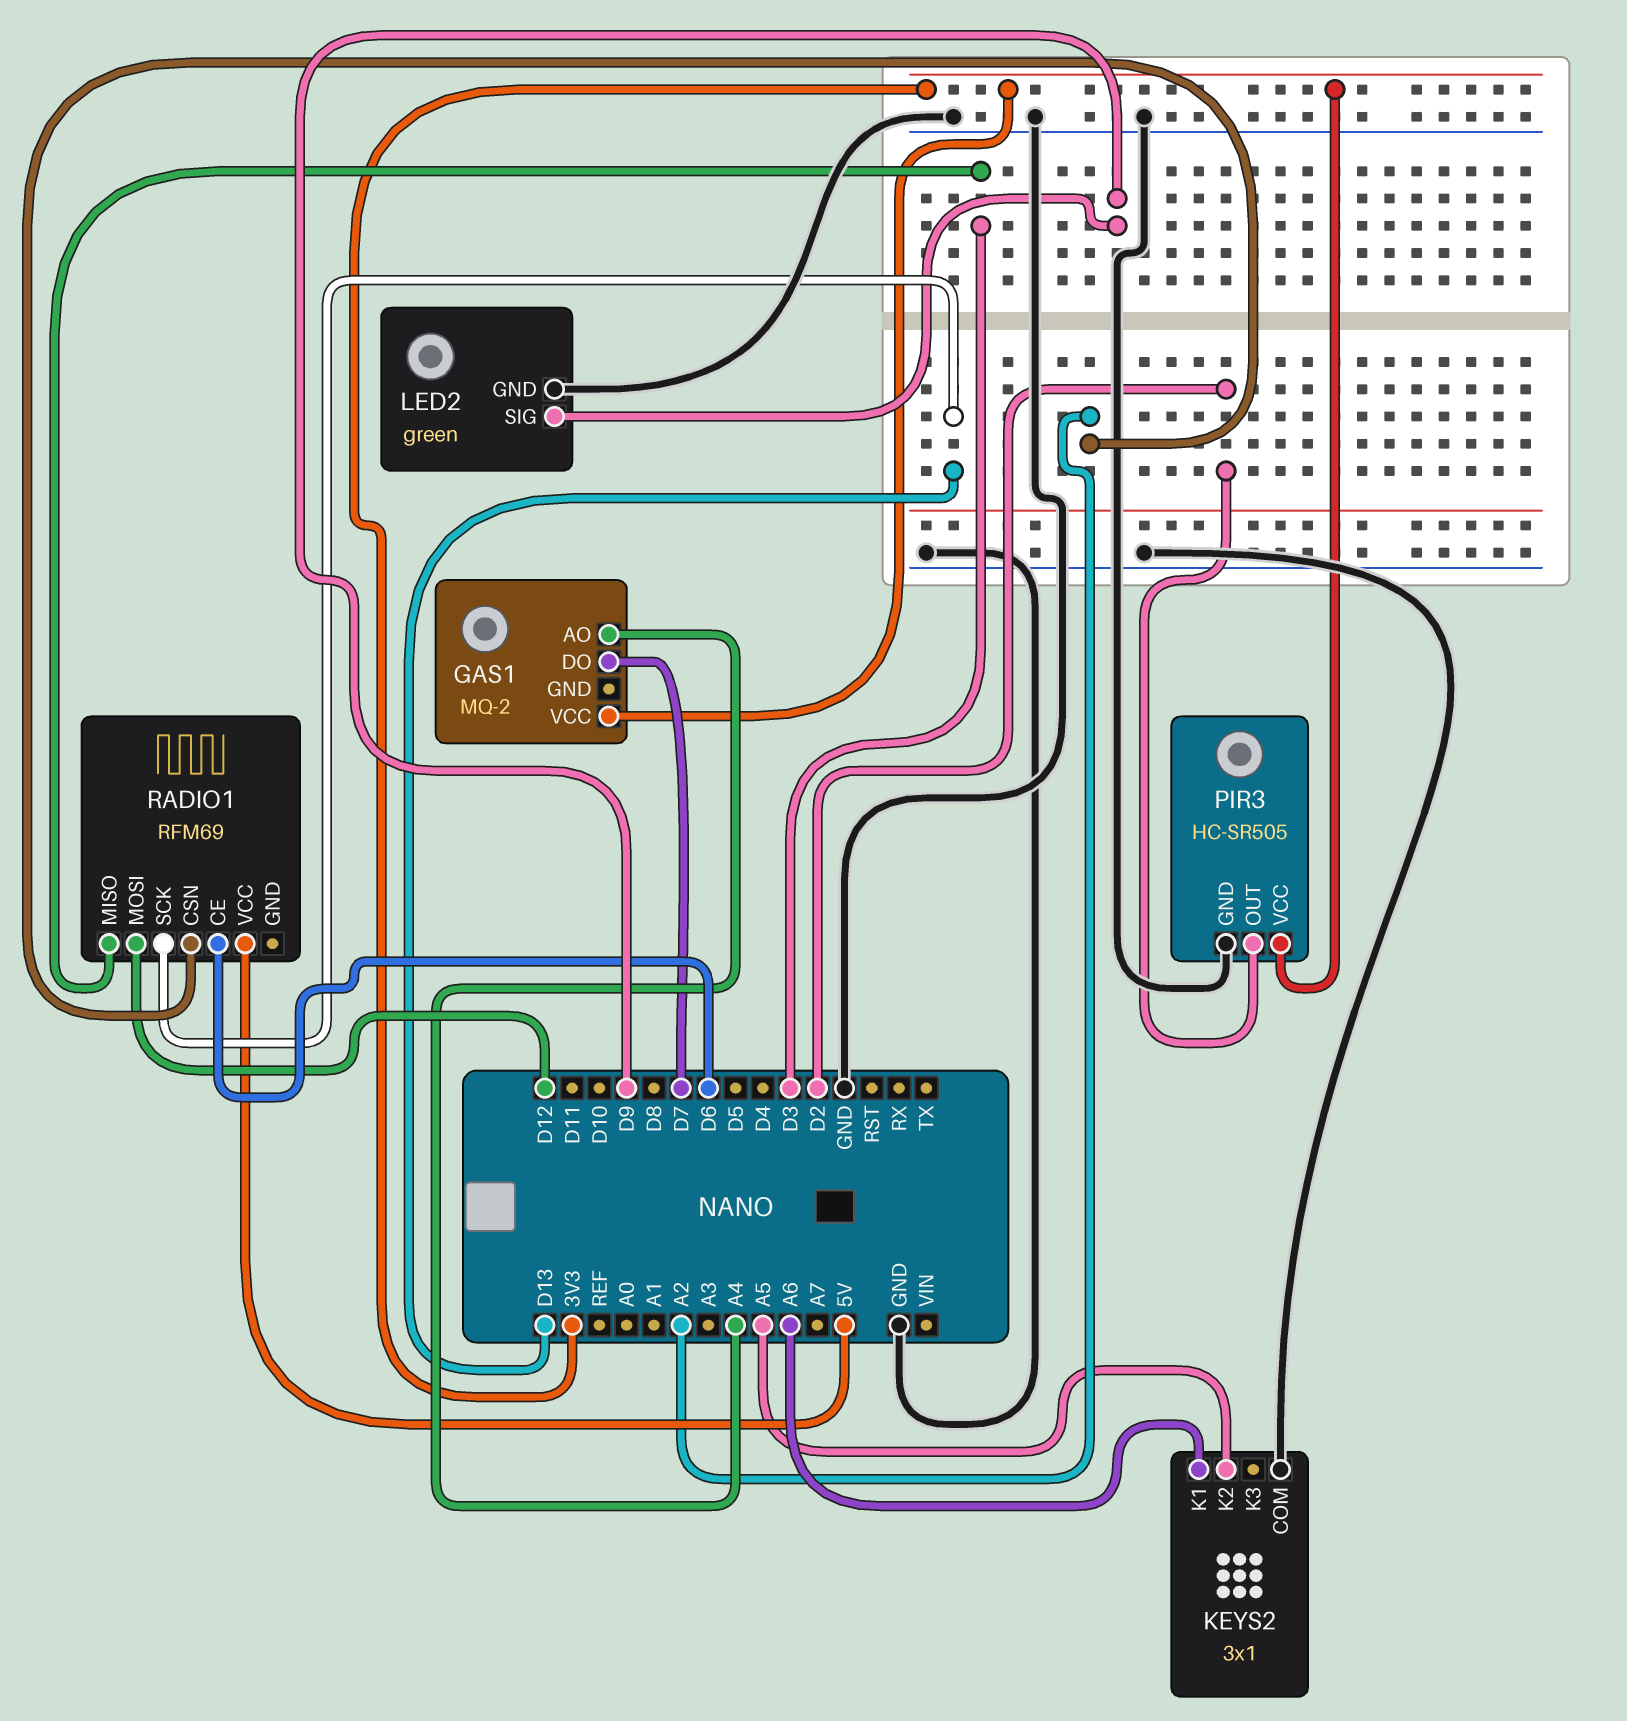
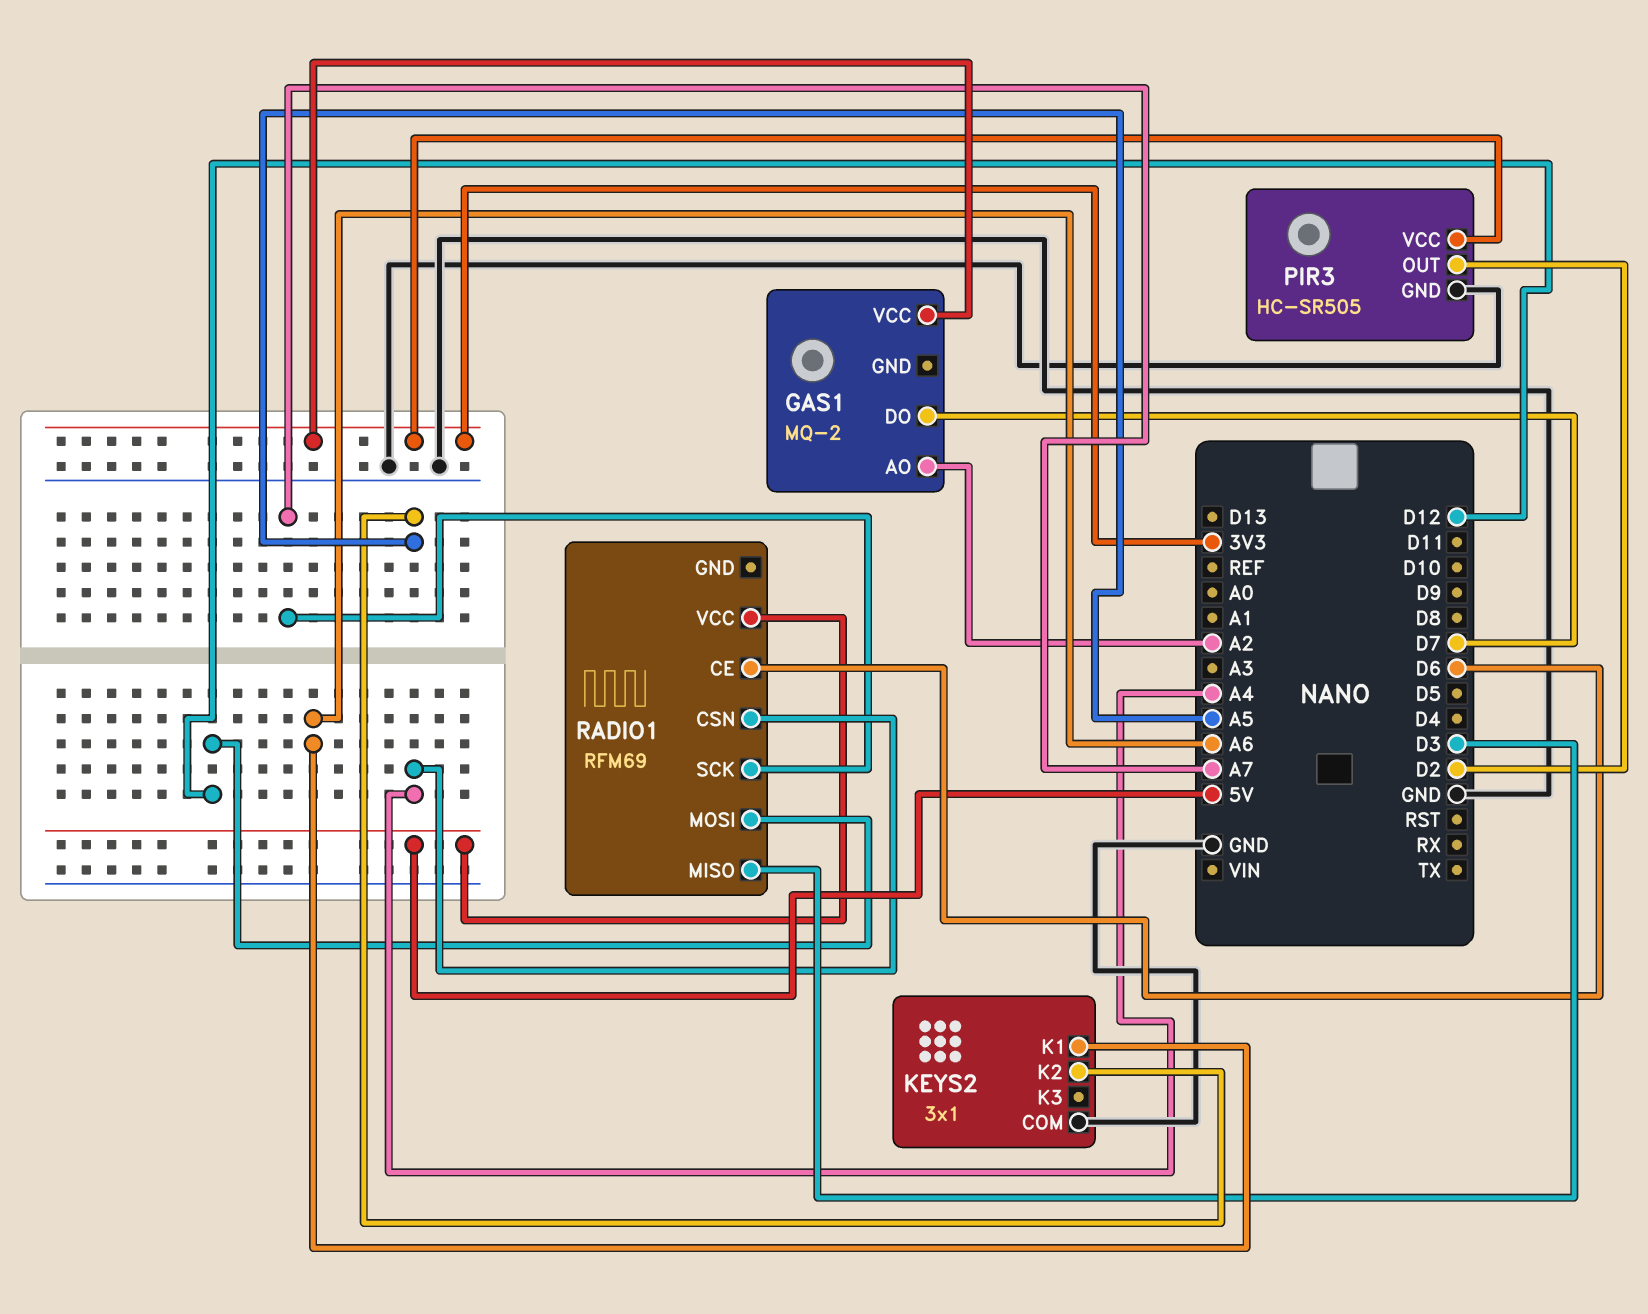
GAS1 pin AO: A4 -> A2
LED2: green -> none
LED2 pin GND: GND -> none
LED2 pin SIG: D9 -> none
RADIO1 pin CSN: A2 -> A4
RADIO1 pin SCK: D13 -> A7

